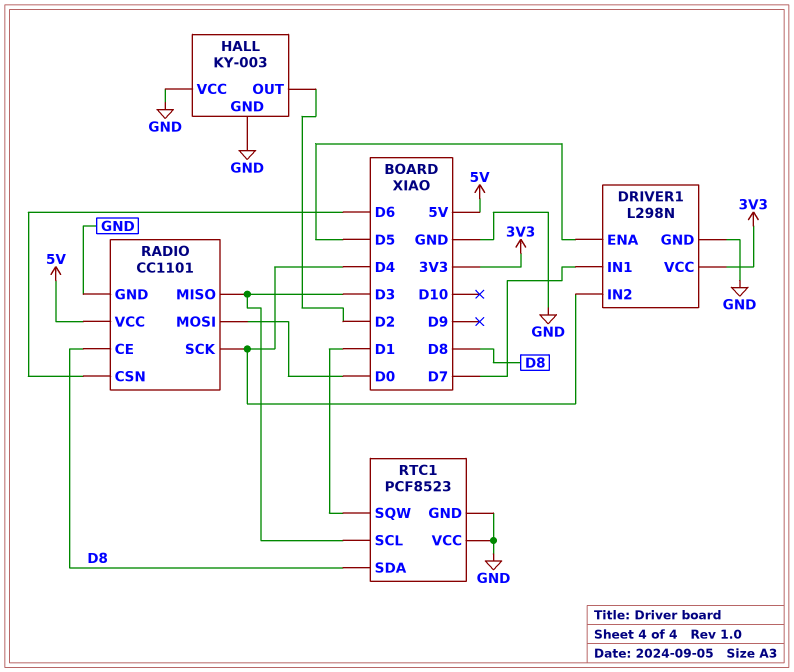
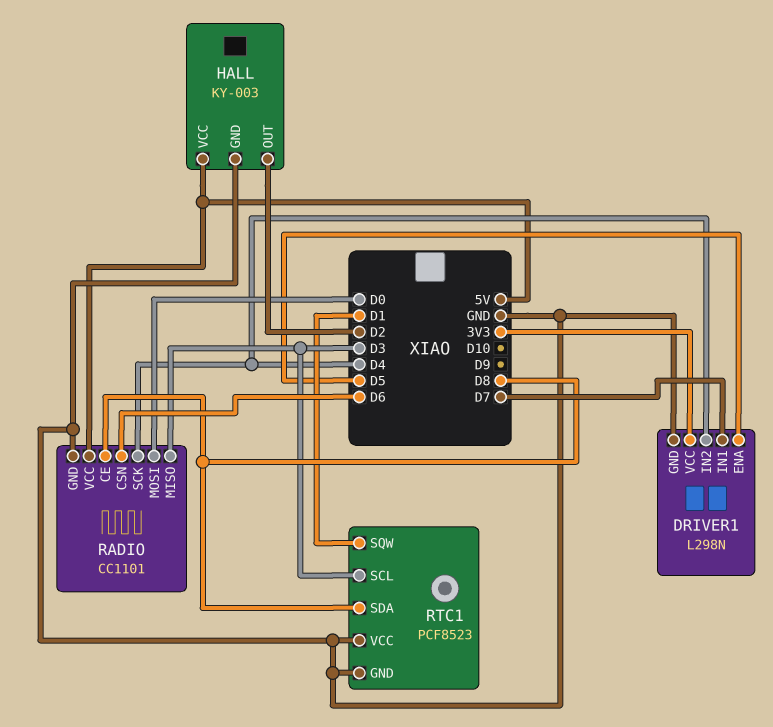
HALL pin VCC: GND -> 5V

